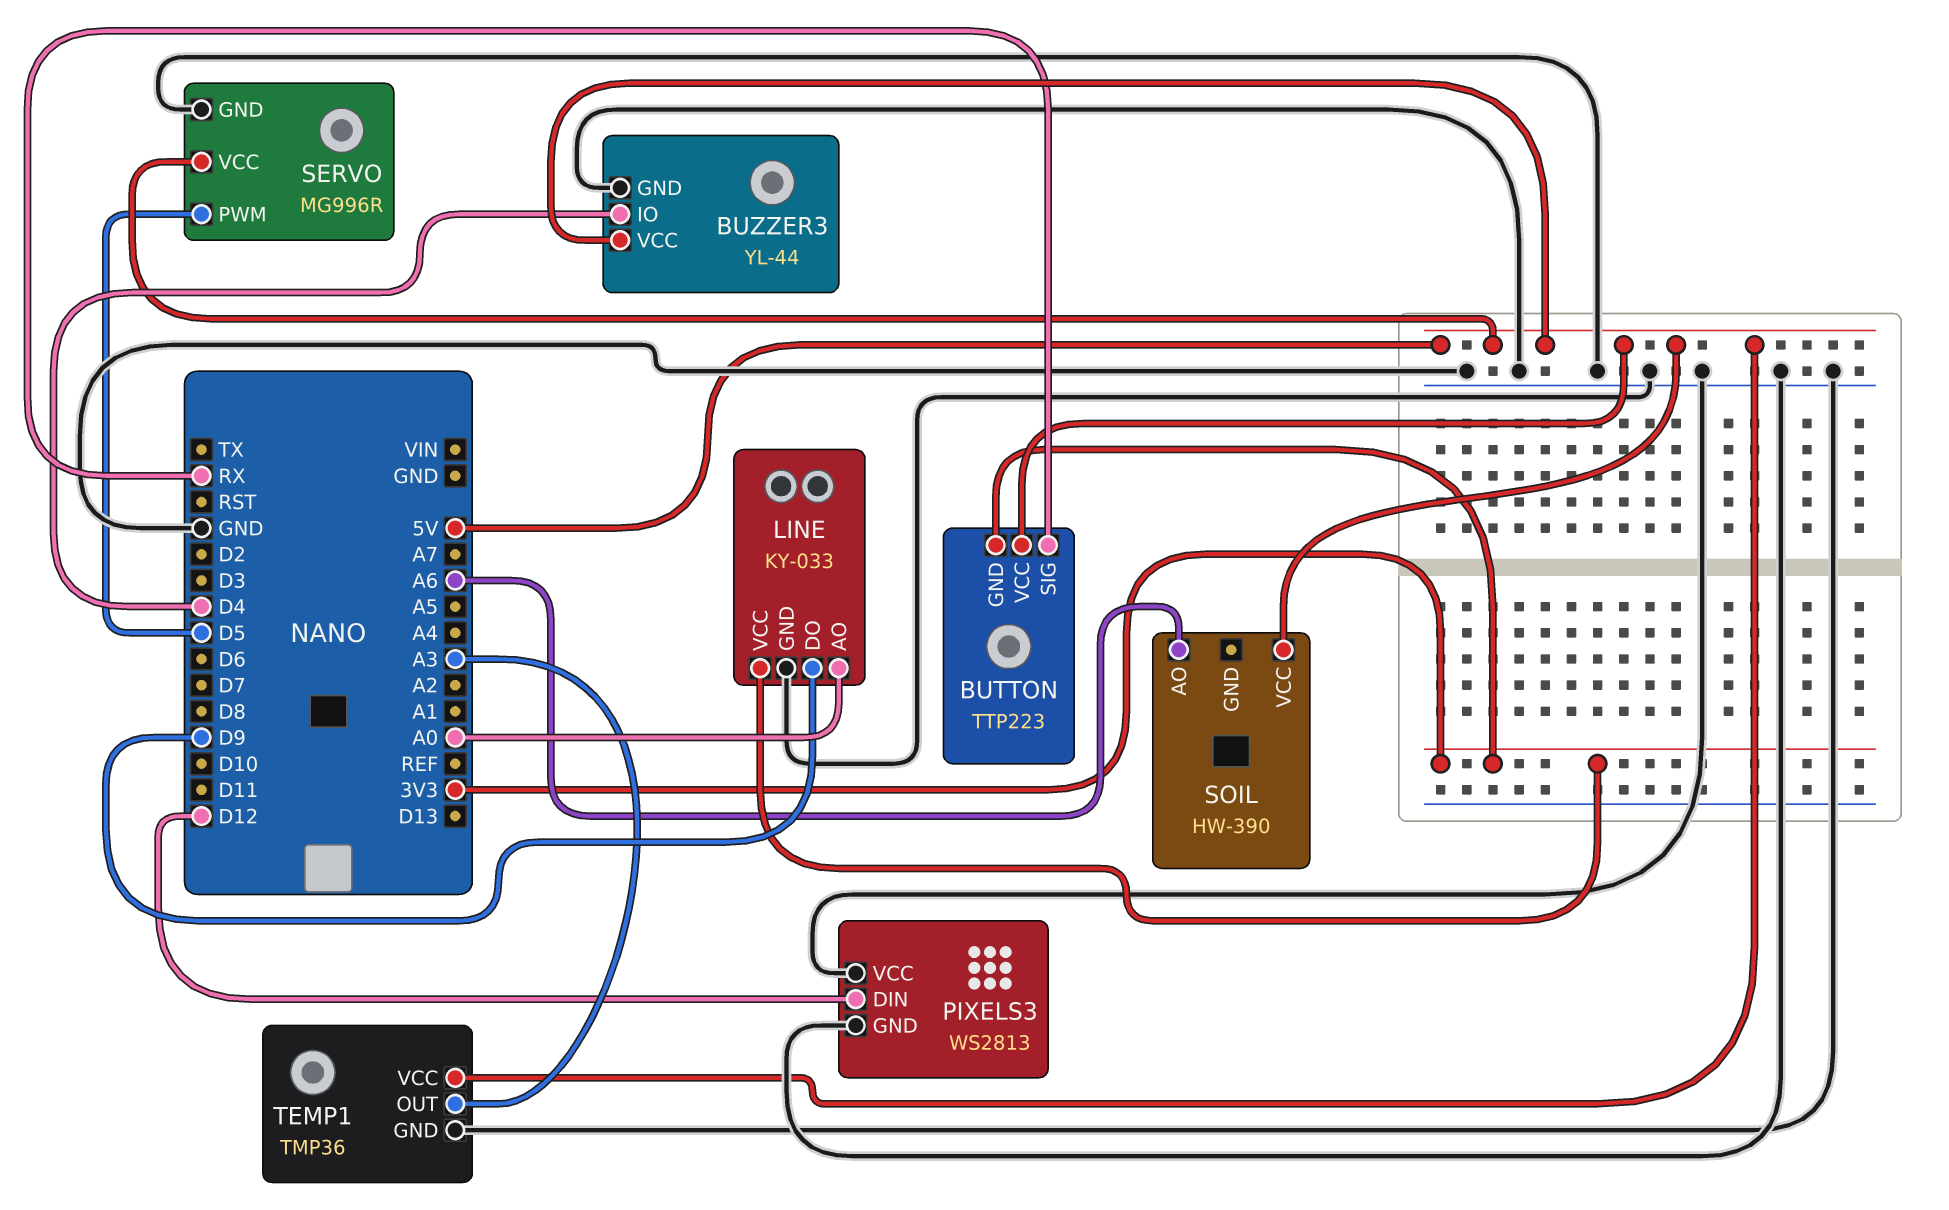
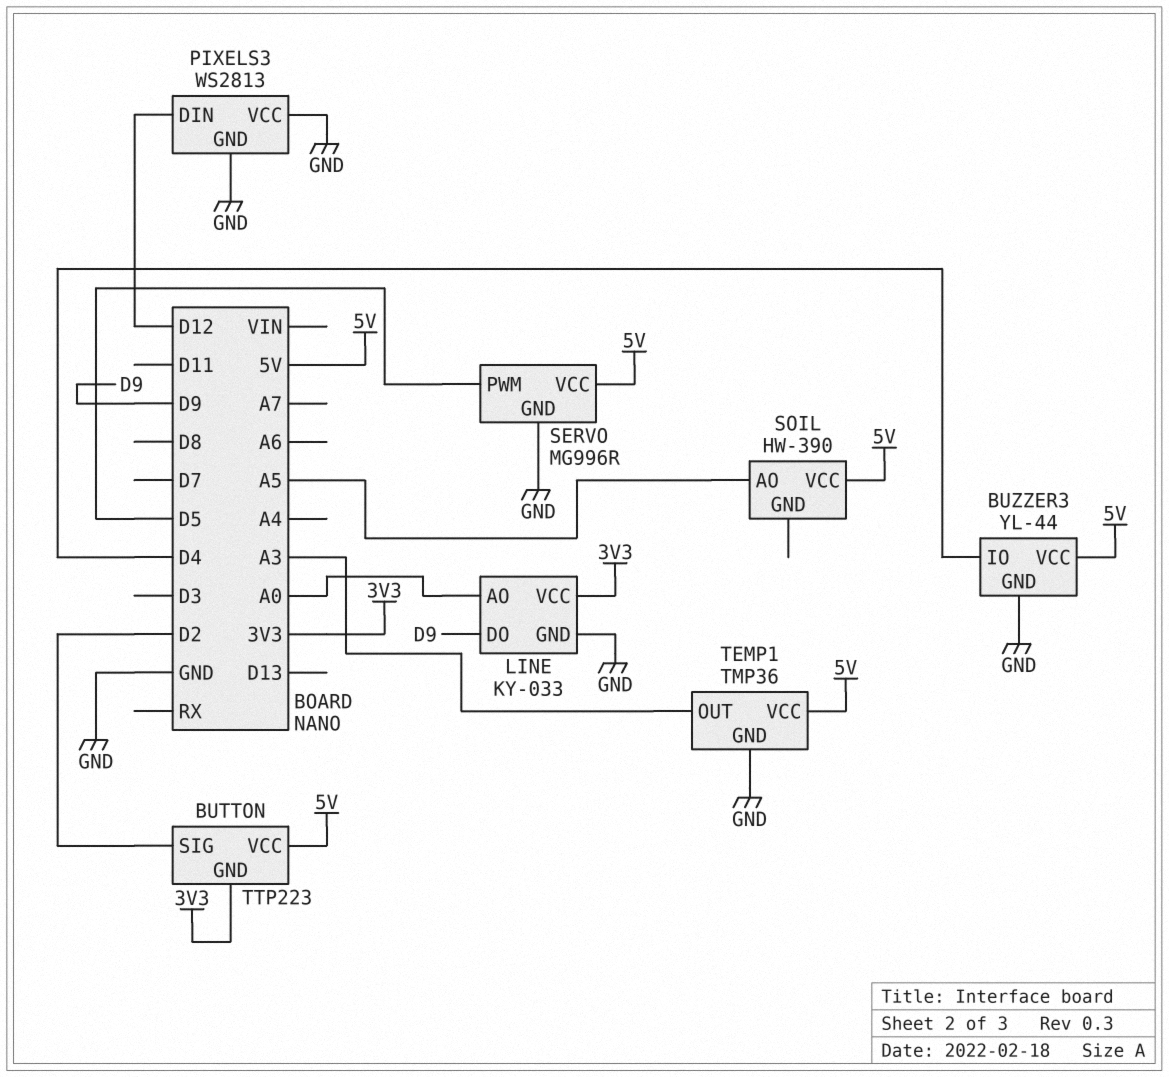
BUTTON pin SIG: RX -> D2
SOIL pin AO: A6 -> A5

